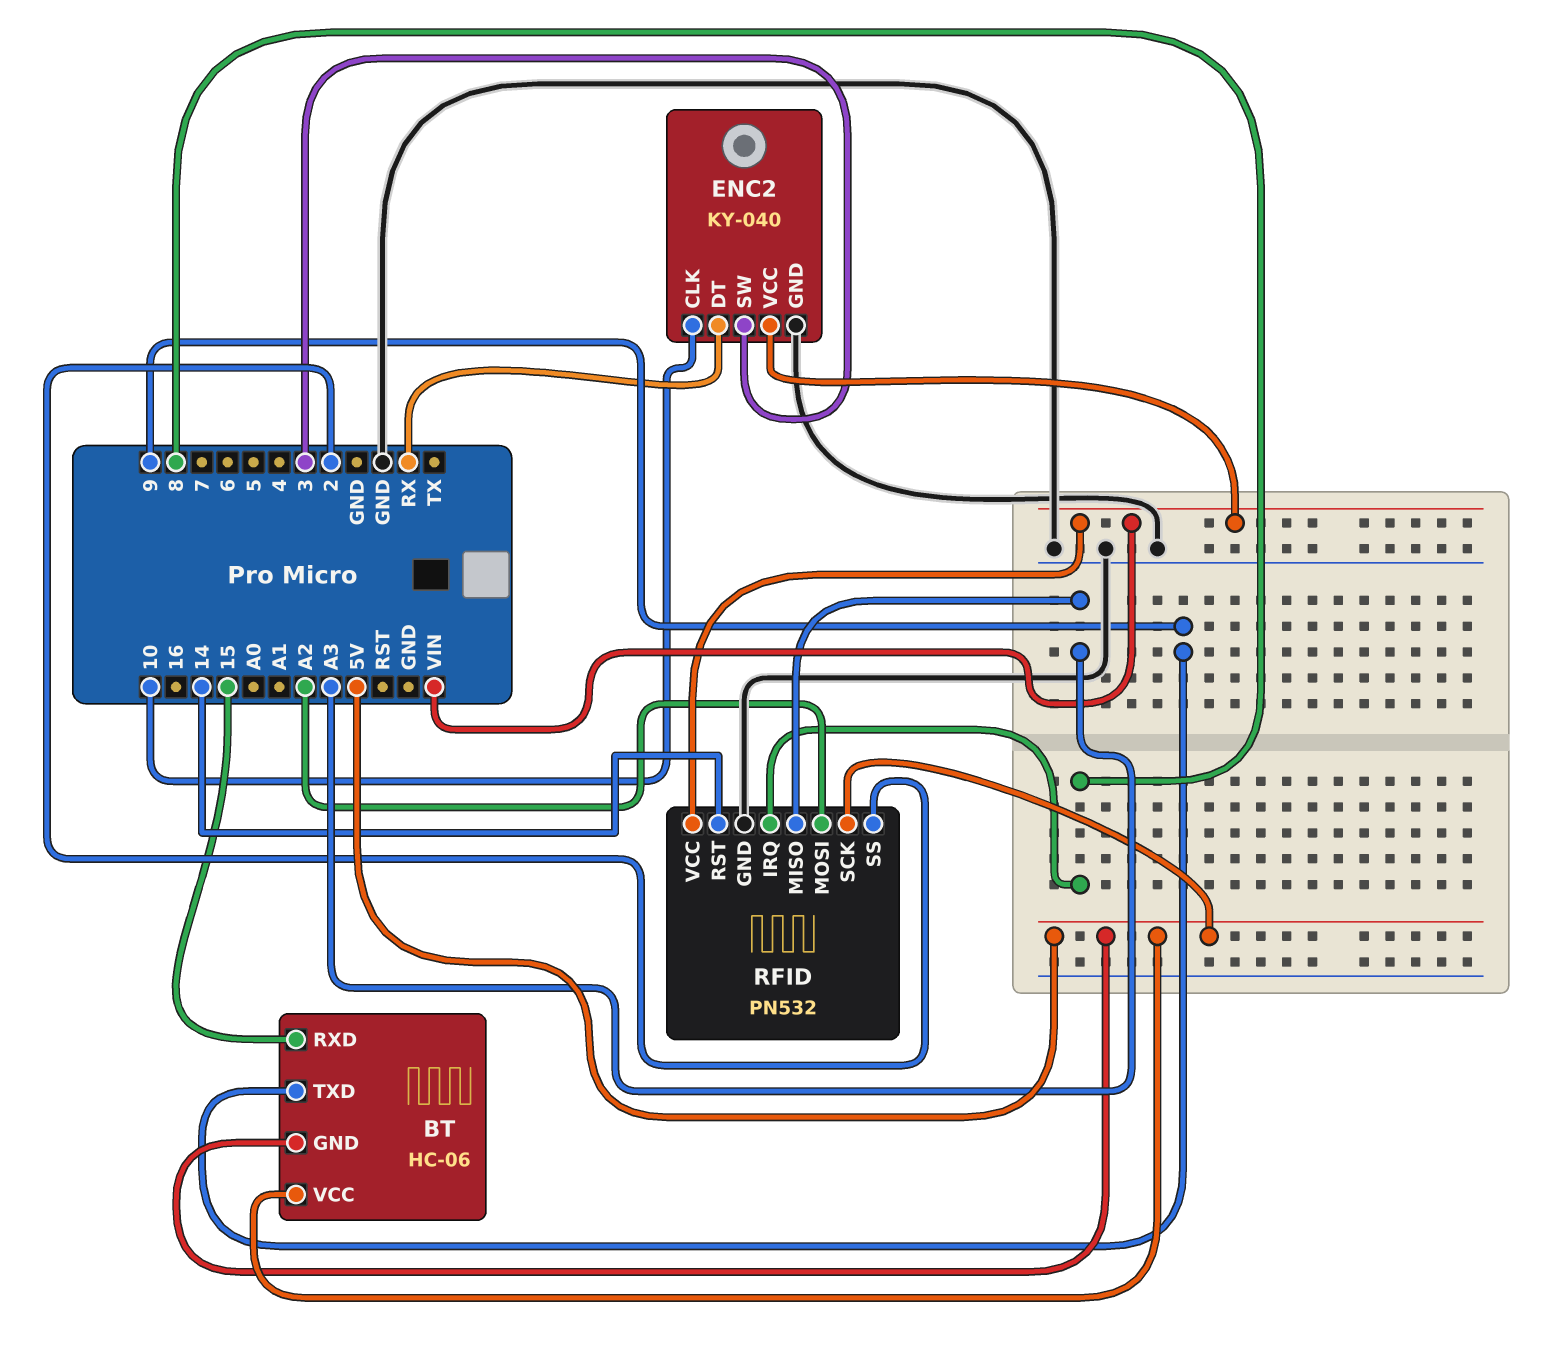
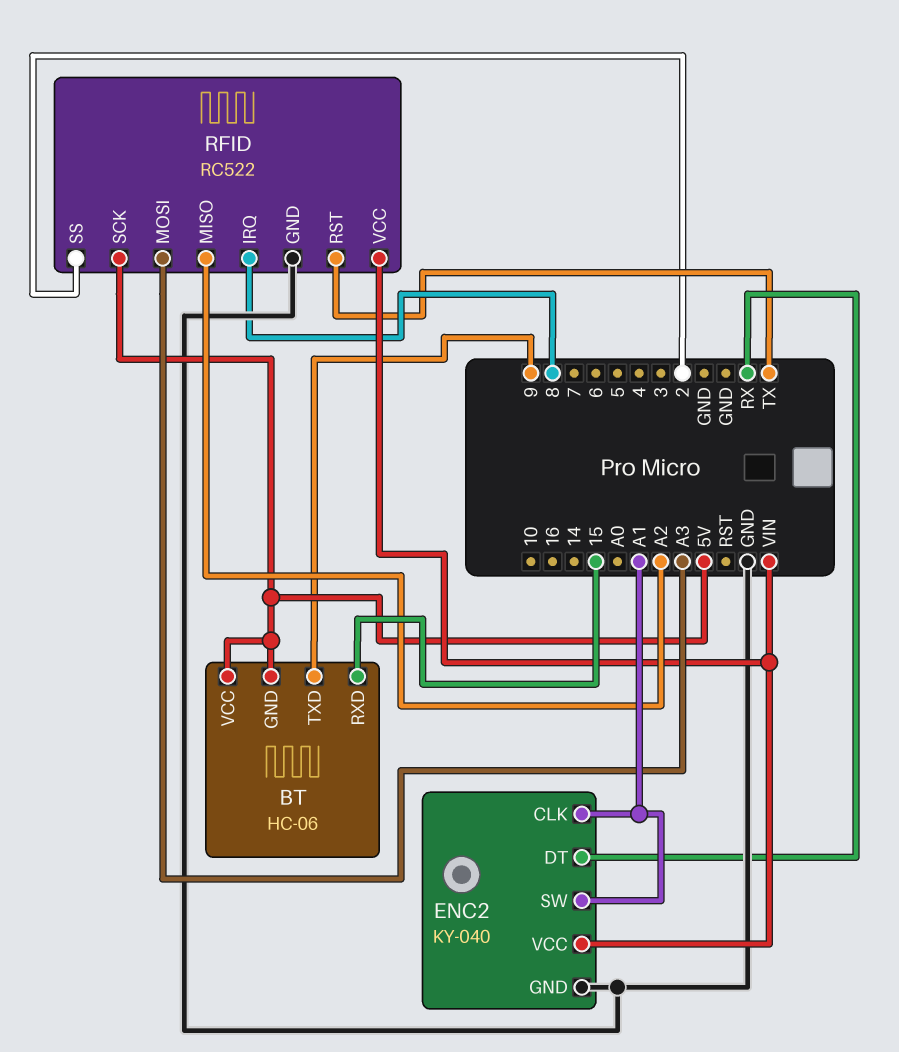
ENC2 pin CLK: 10 -> A1
ENC2 pin SW: 3 -> A1
RFID: PN532 -> RC522
RFID pin MISO: A3 -> A2
RFID pin MOSI: A2 -> A3
RFID pin RST: 14 -> TX

